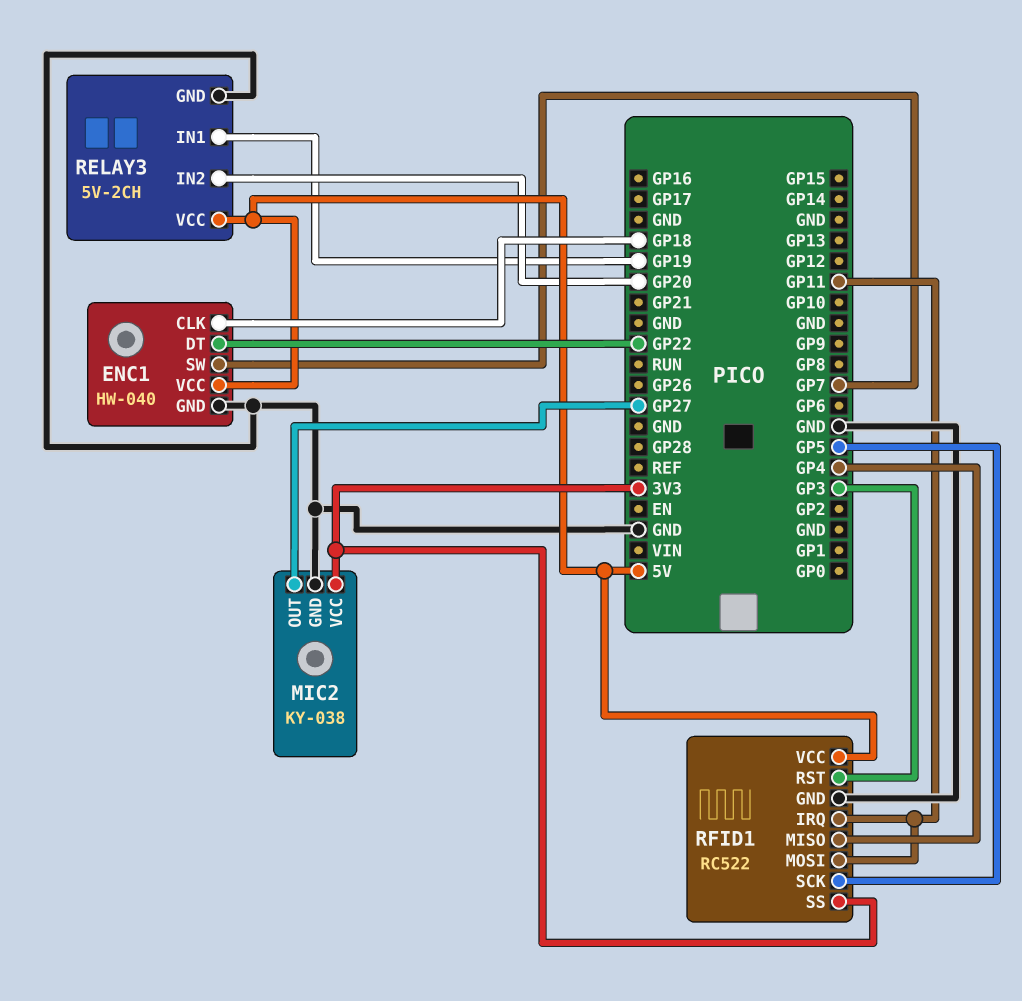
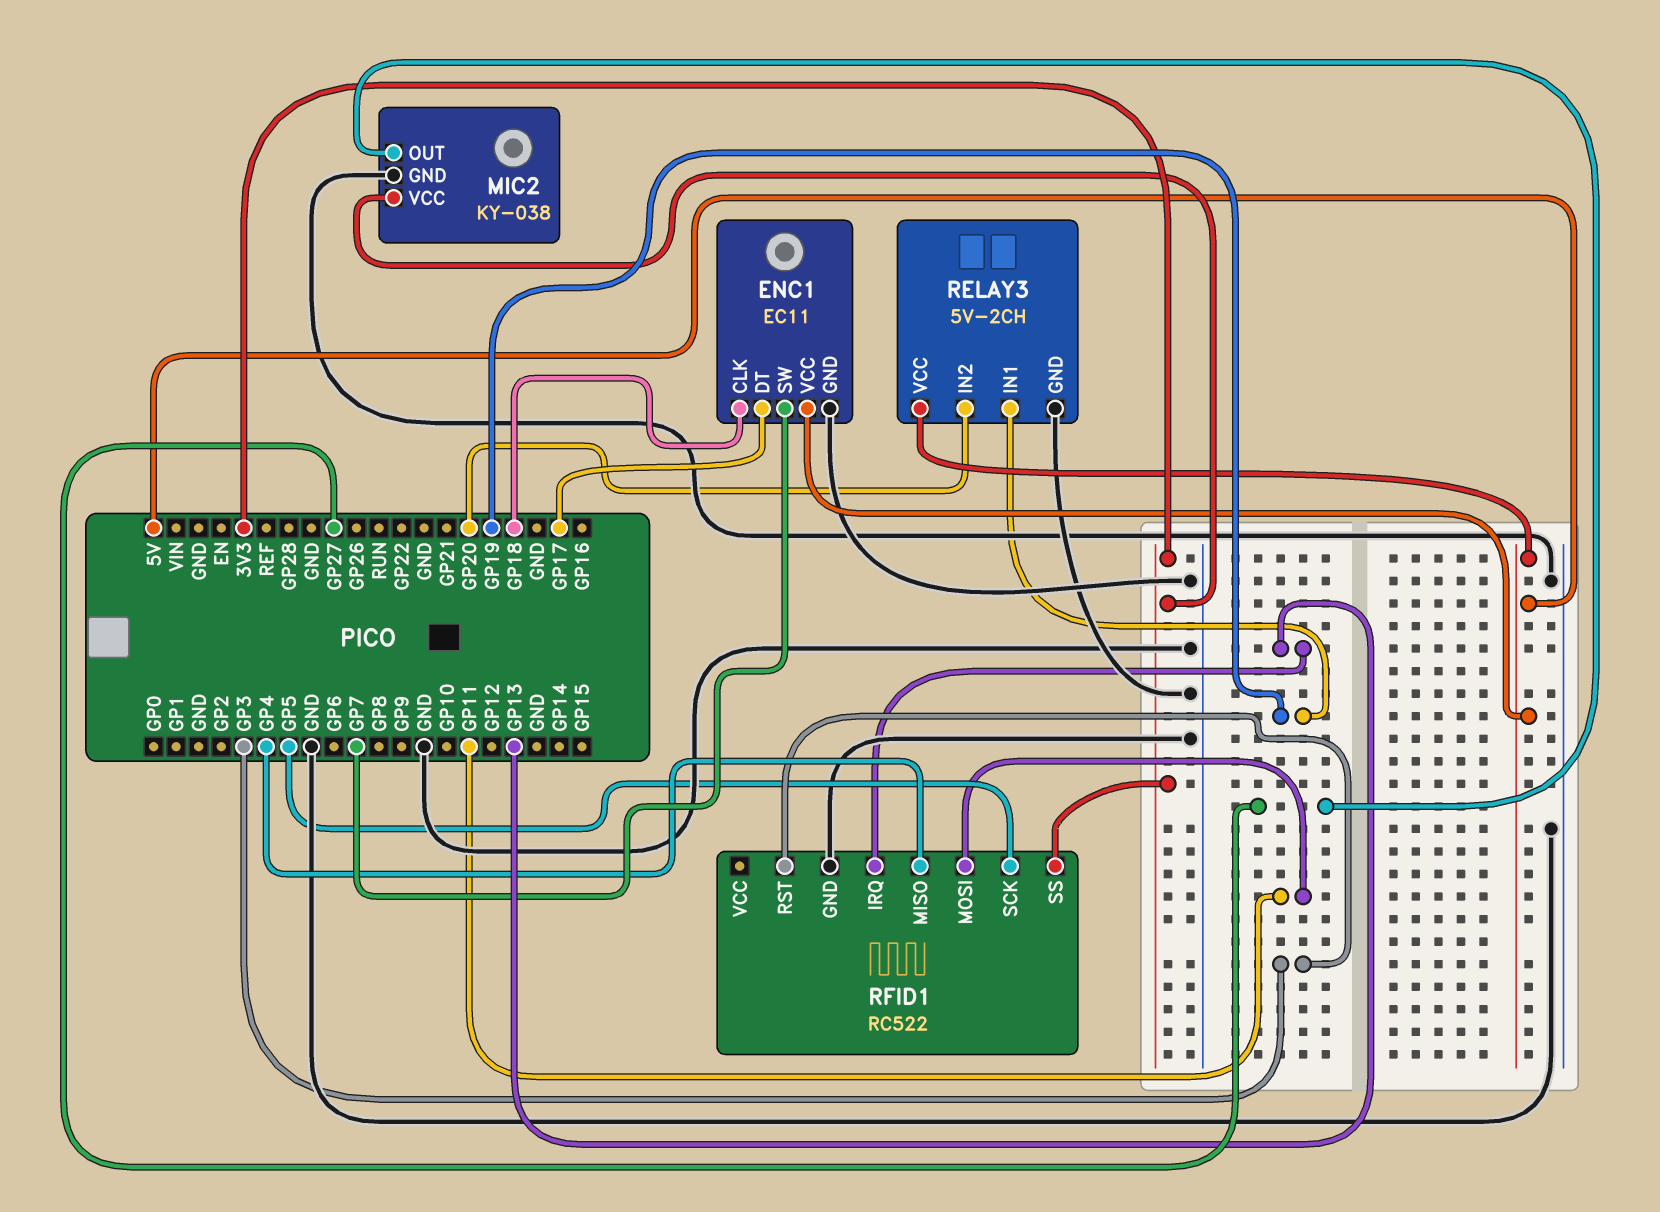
ENC1: HW-040 -> EC11
ENC1 pin DT: GP22 -> GP17
RFID1 pin IRQ: GP11 -> GP13
RFID1 pin VCC: 5V -> none

